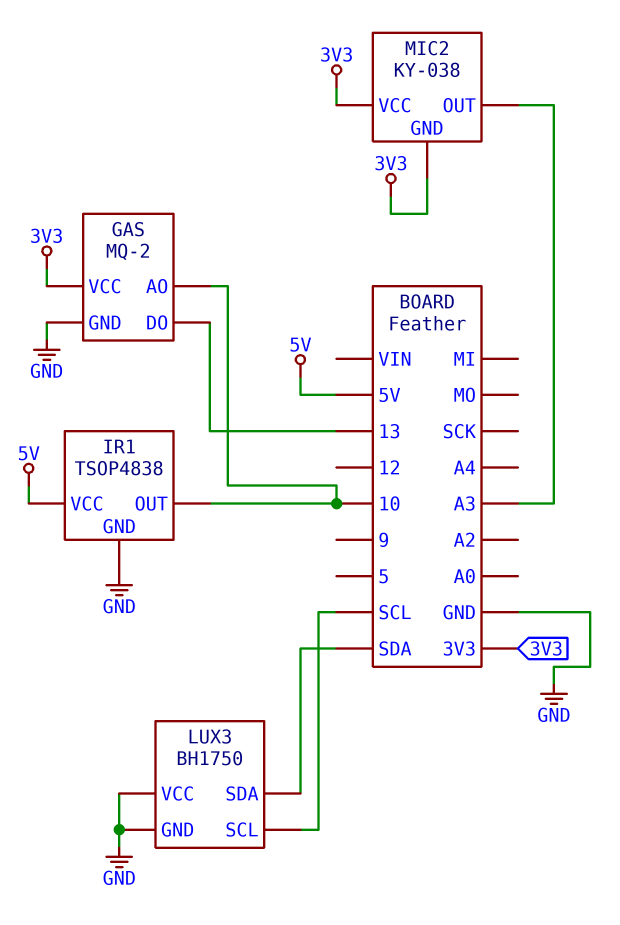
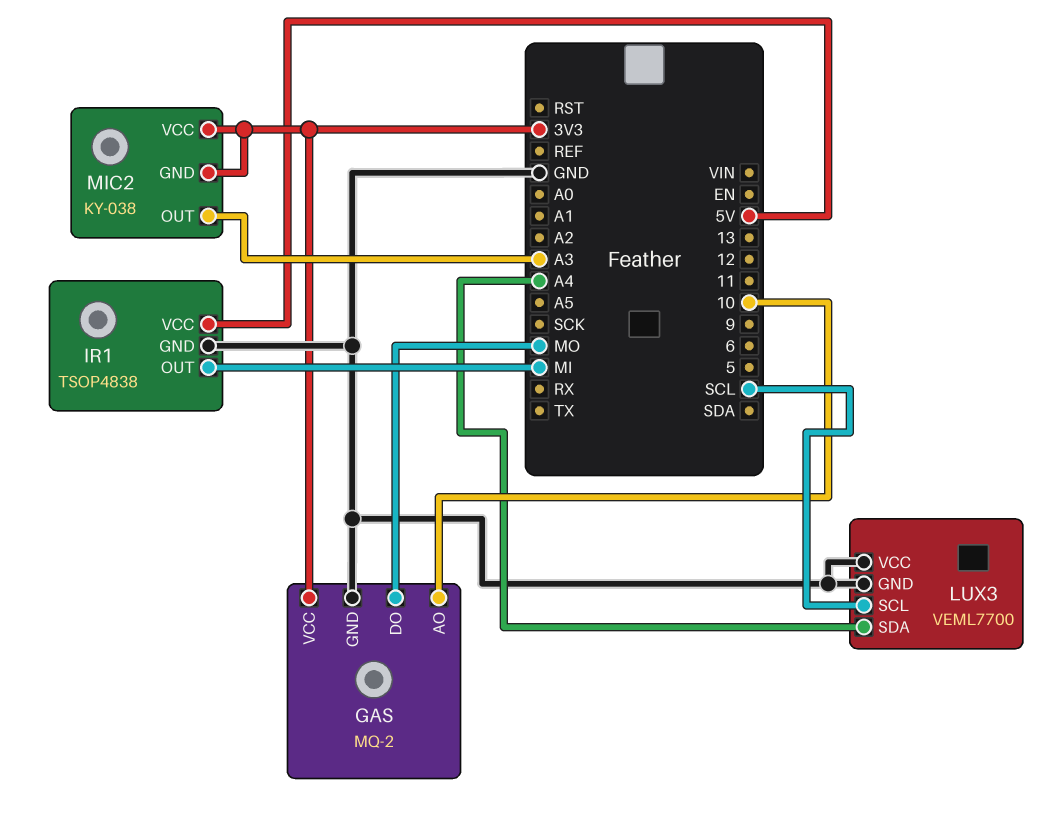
GAS pin DO: 13 -> MO
IR1 pin OUT: 10 -> MI
LUX3: BH1750 -> VEML7700
LUX3 pin SDA: SDA -> A4

